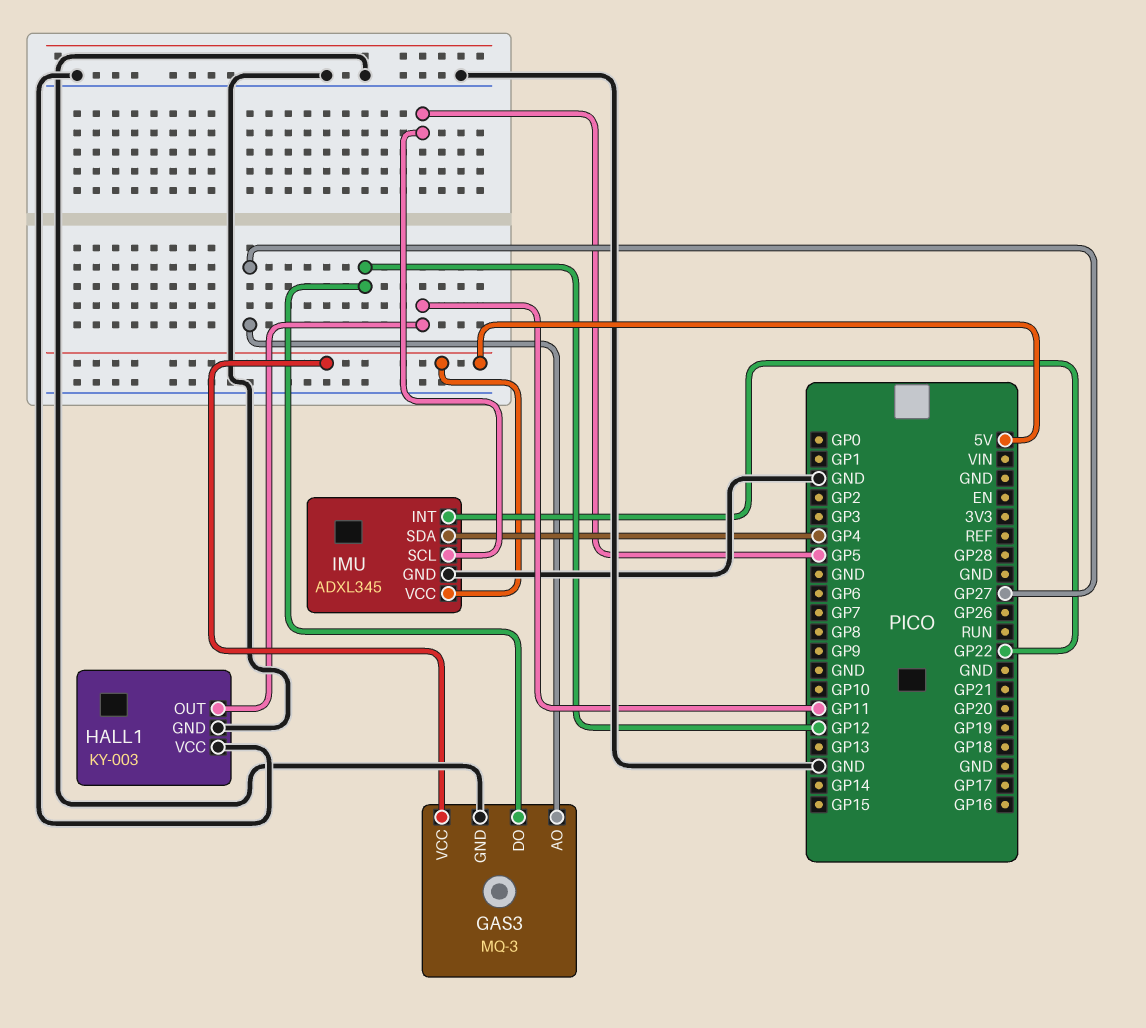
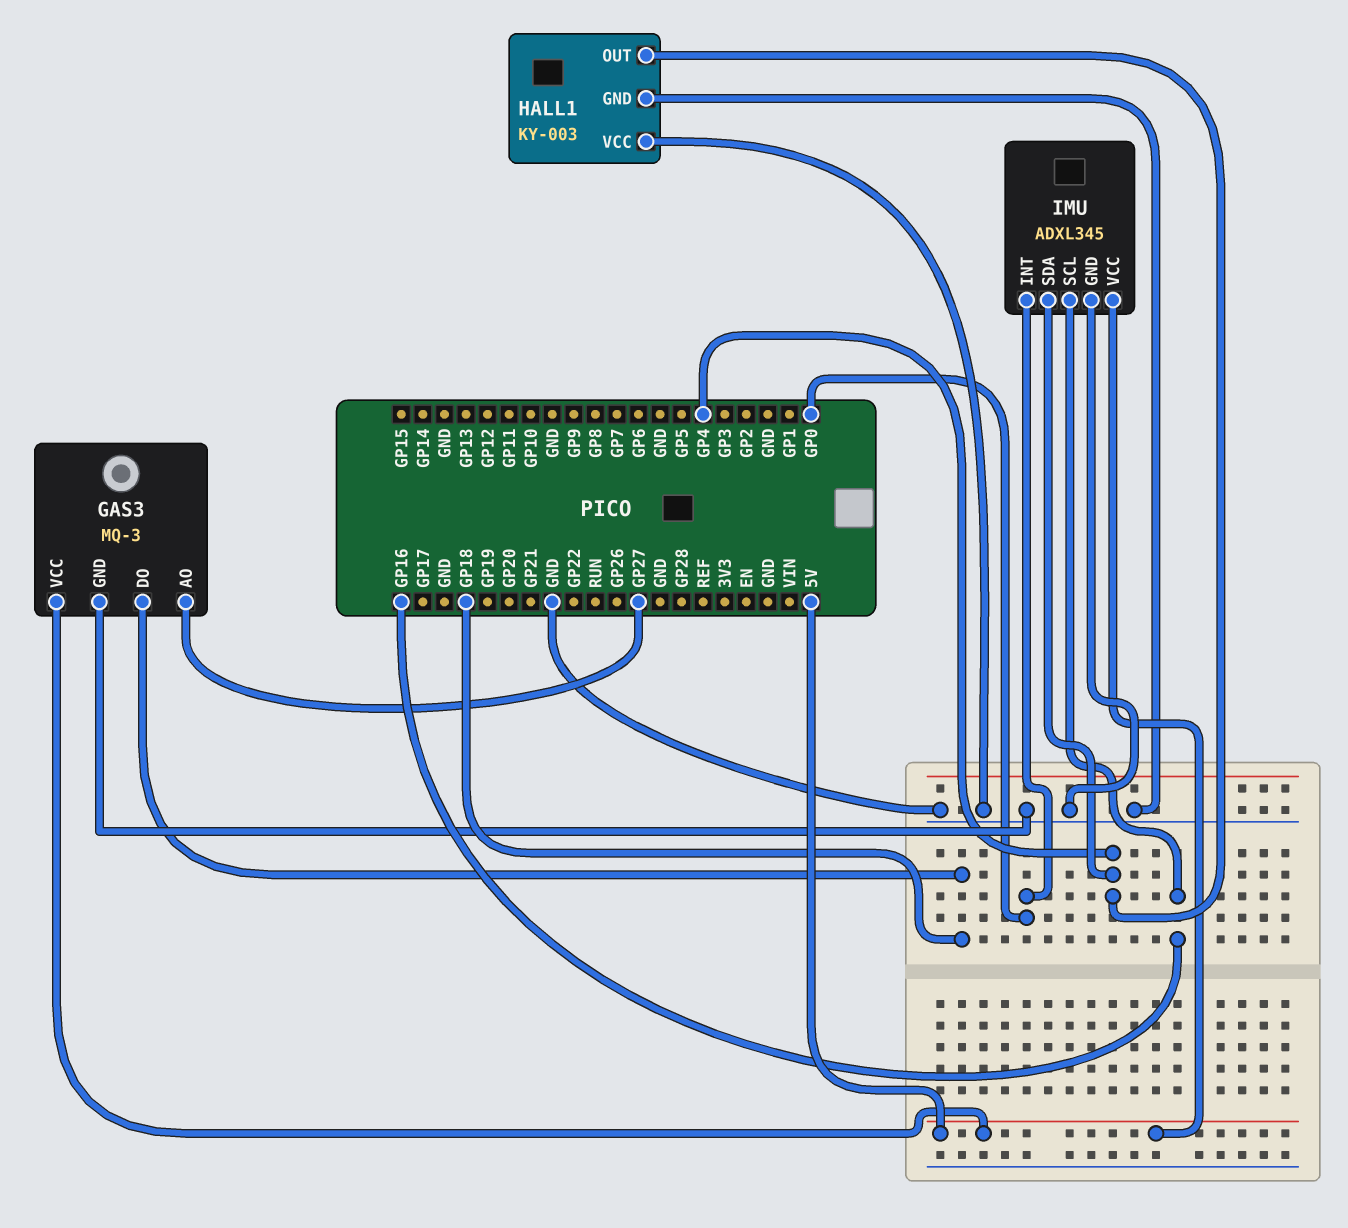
GAS3 pin DO: GP12 -> GP18
HALL1 pin OUT: GP11 -> GP4
IMU pin INT: GP22 -> GP0
IMU pin SCL: GP5 -> GP16

